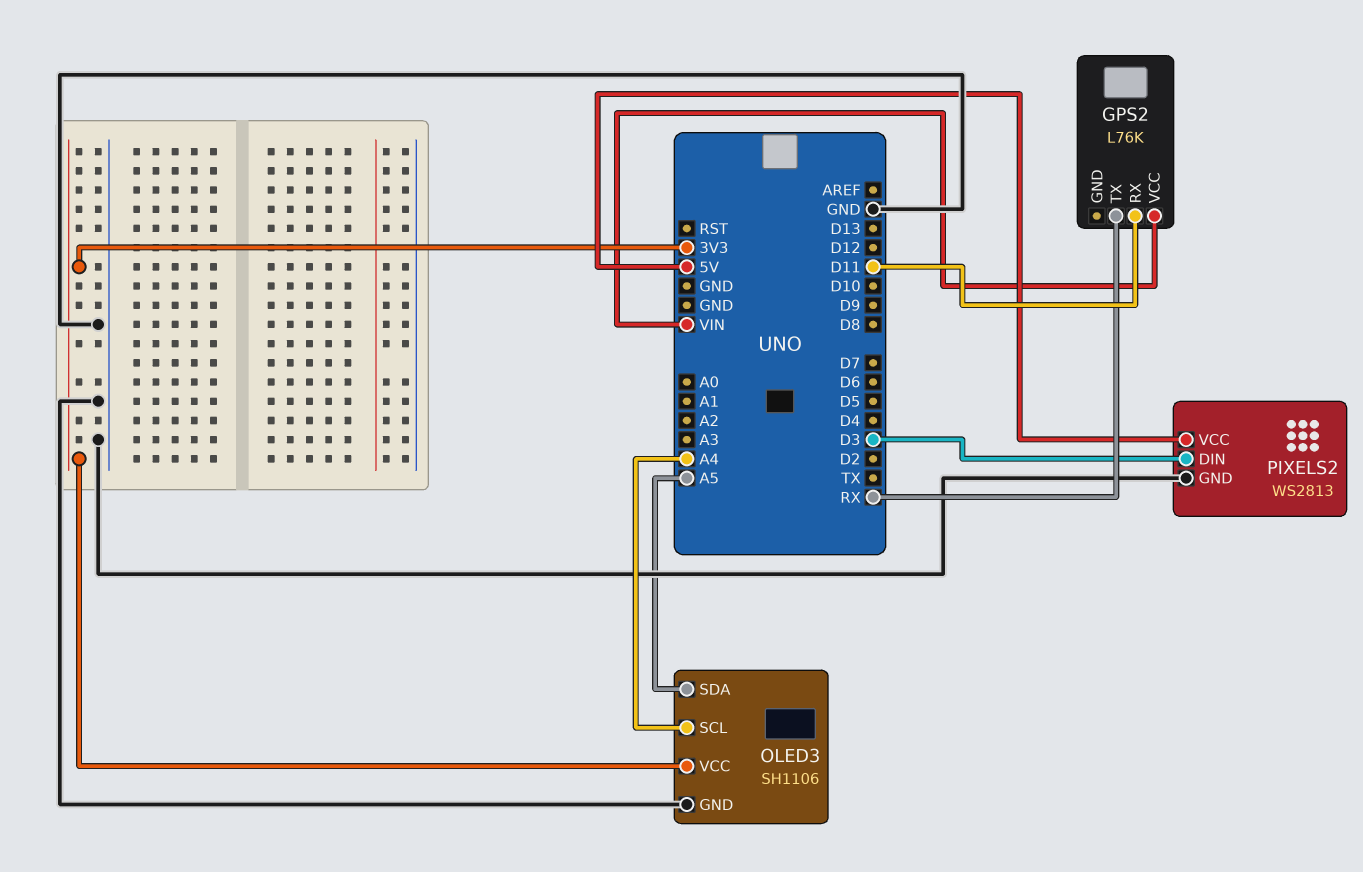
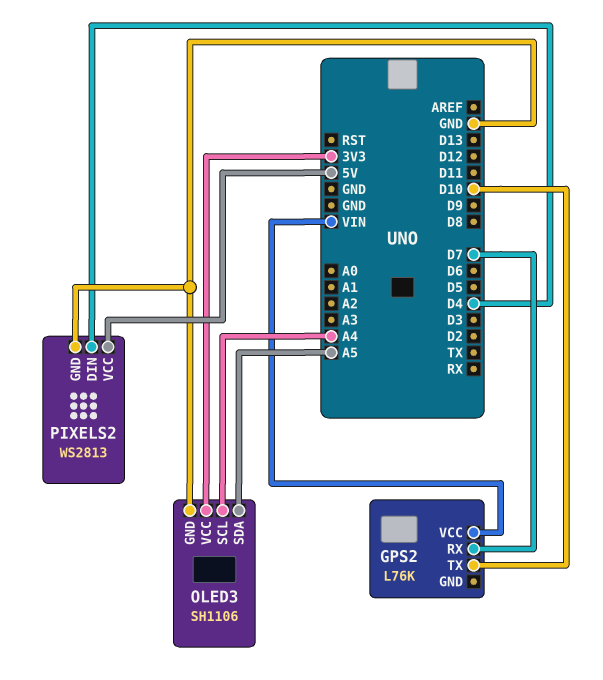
GPS2 pin RX: D11 -> D7
GPS2 pin TX: RX -> D10
PIXELS2 pin DIN: D3 -> D4

